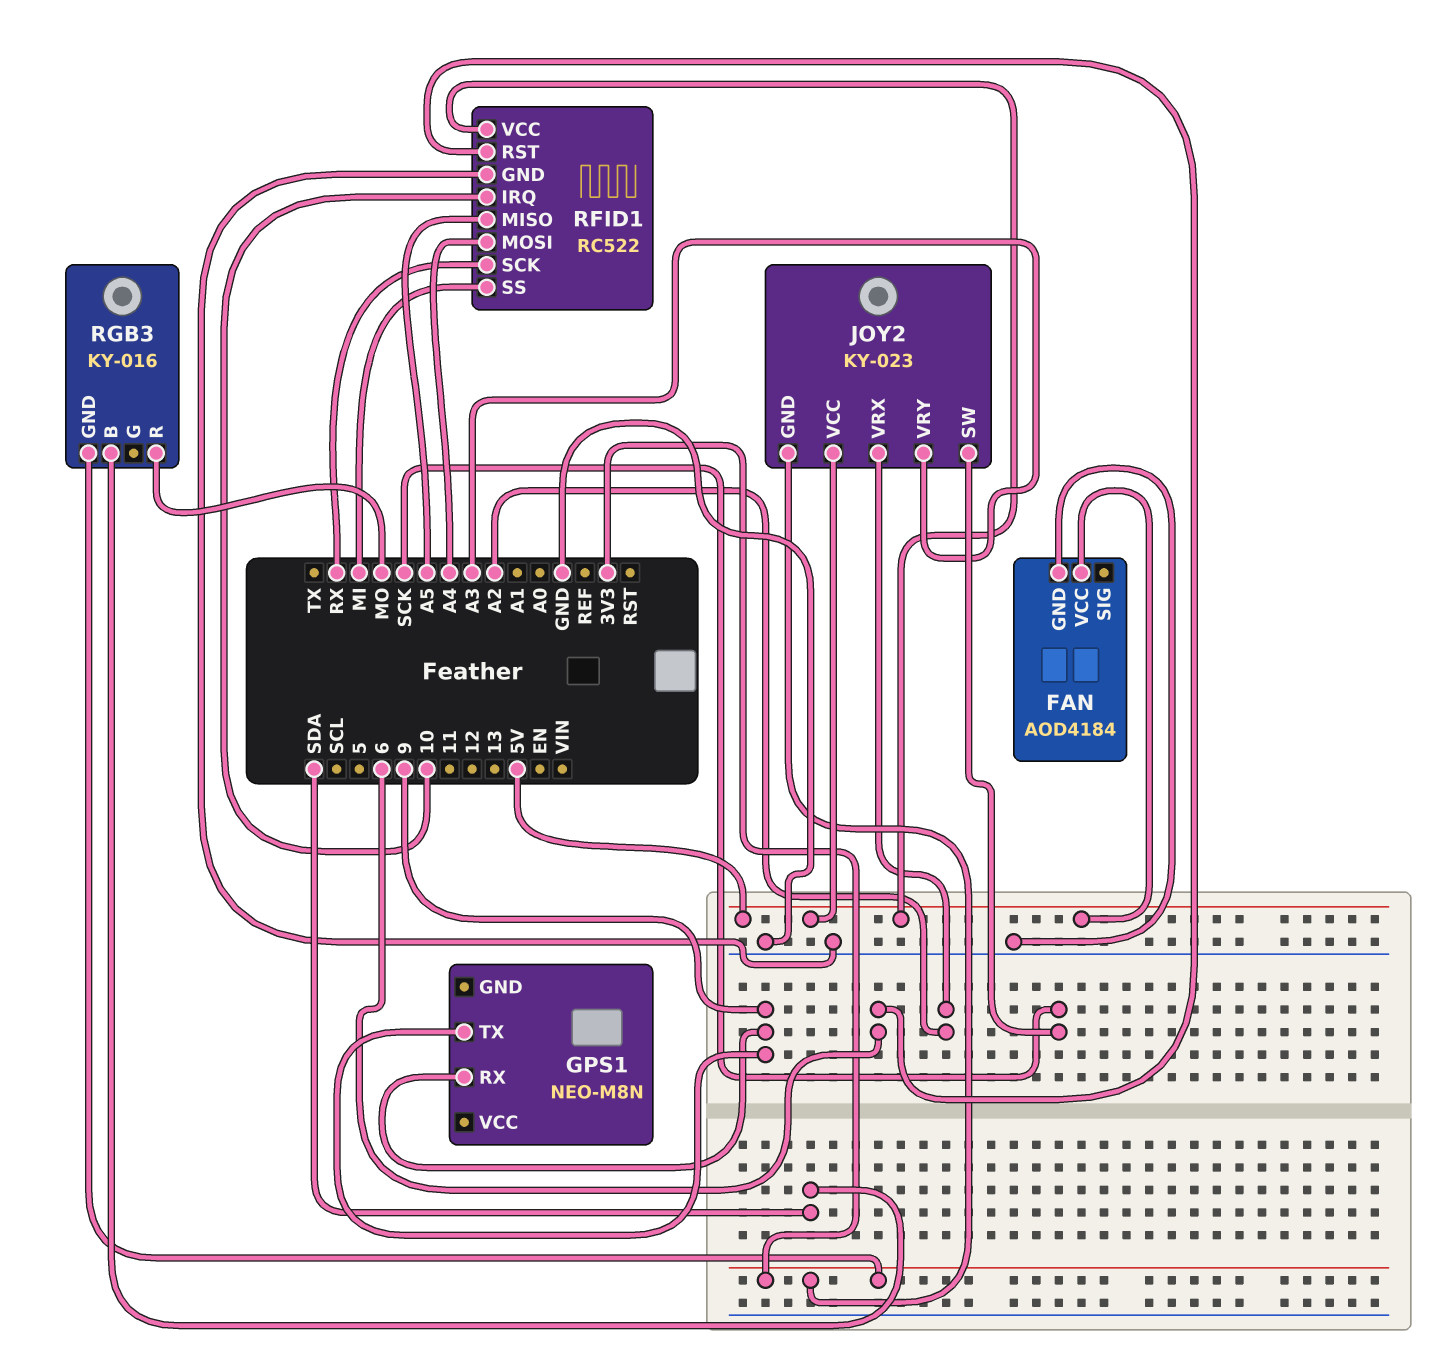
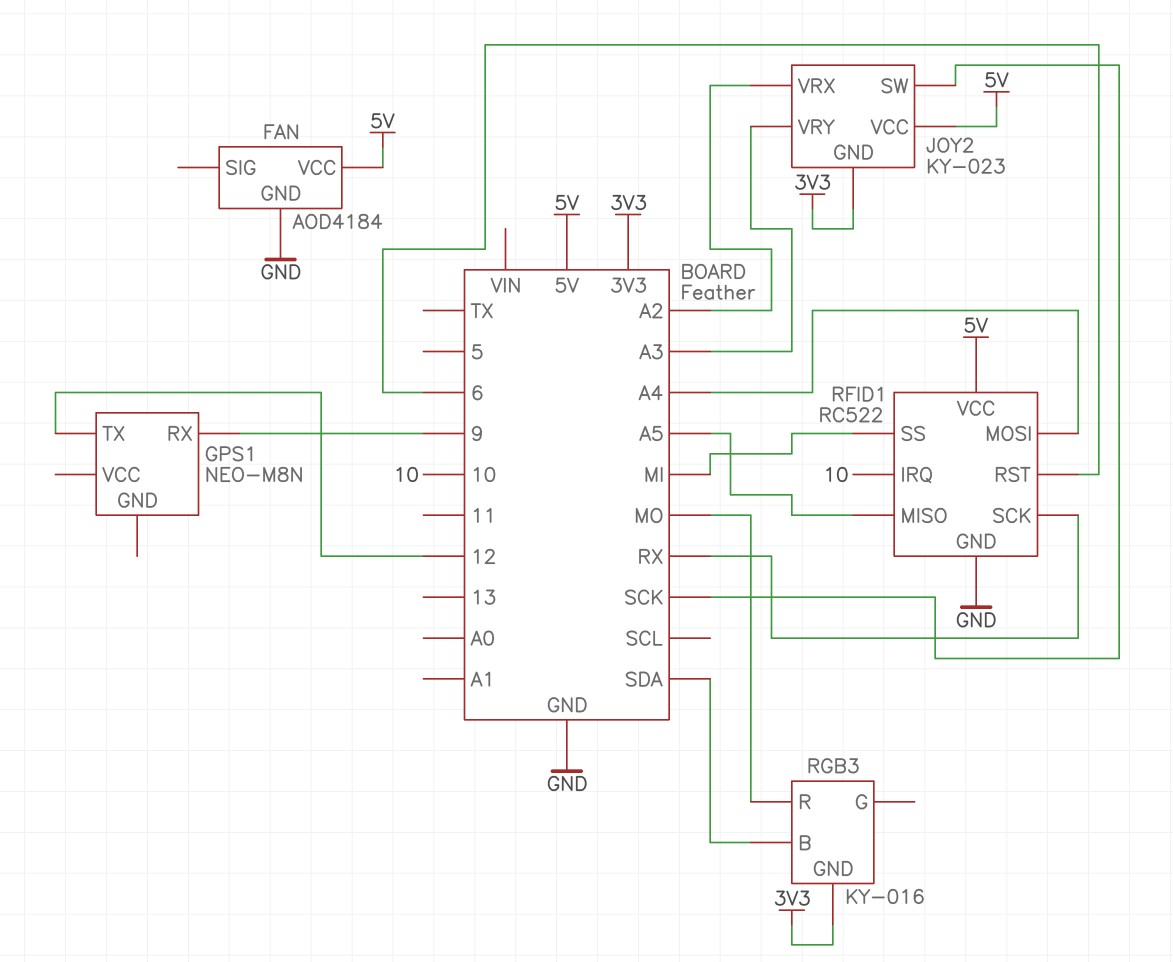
GPS1 pin TX: 9 -> 12

